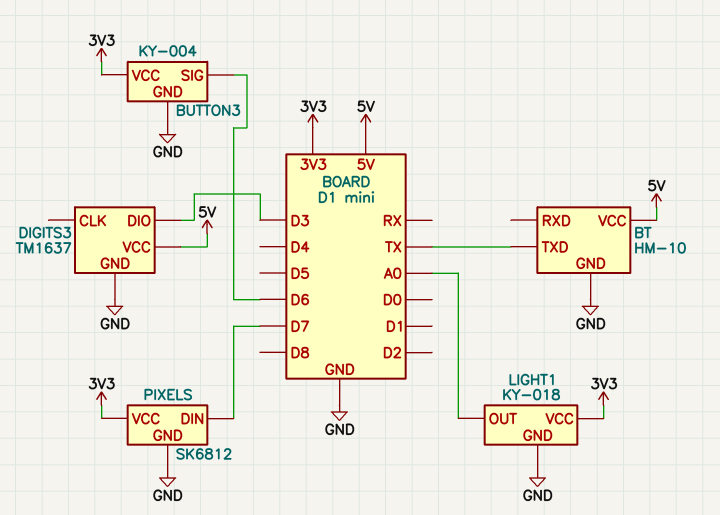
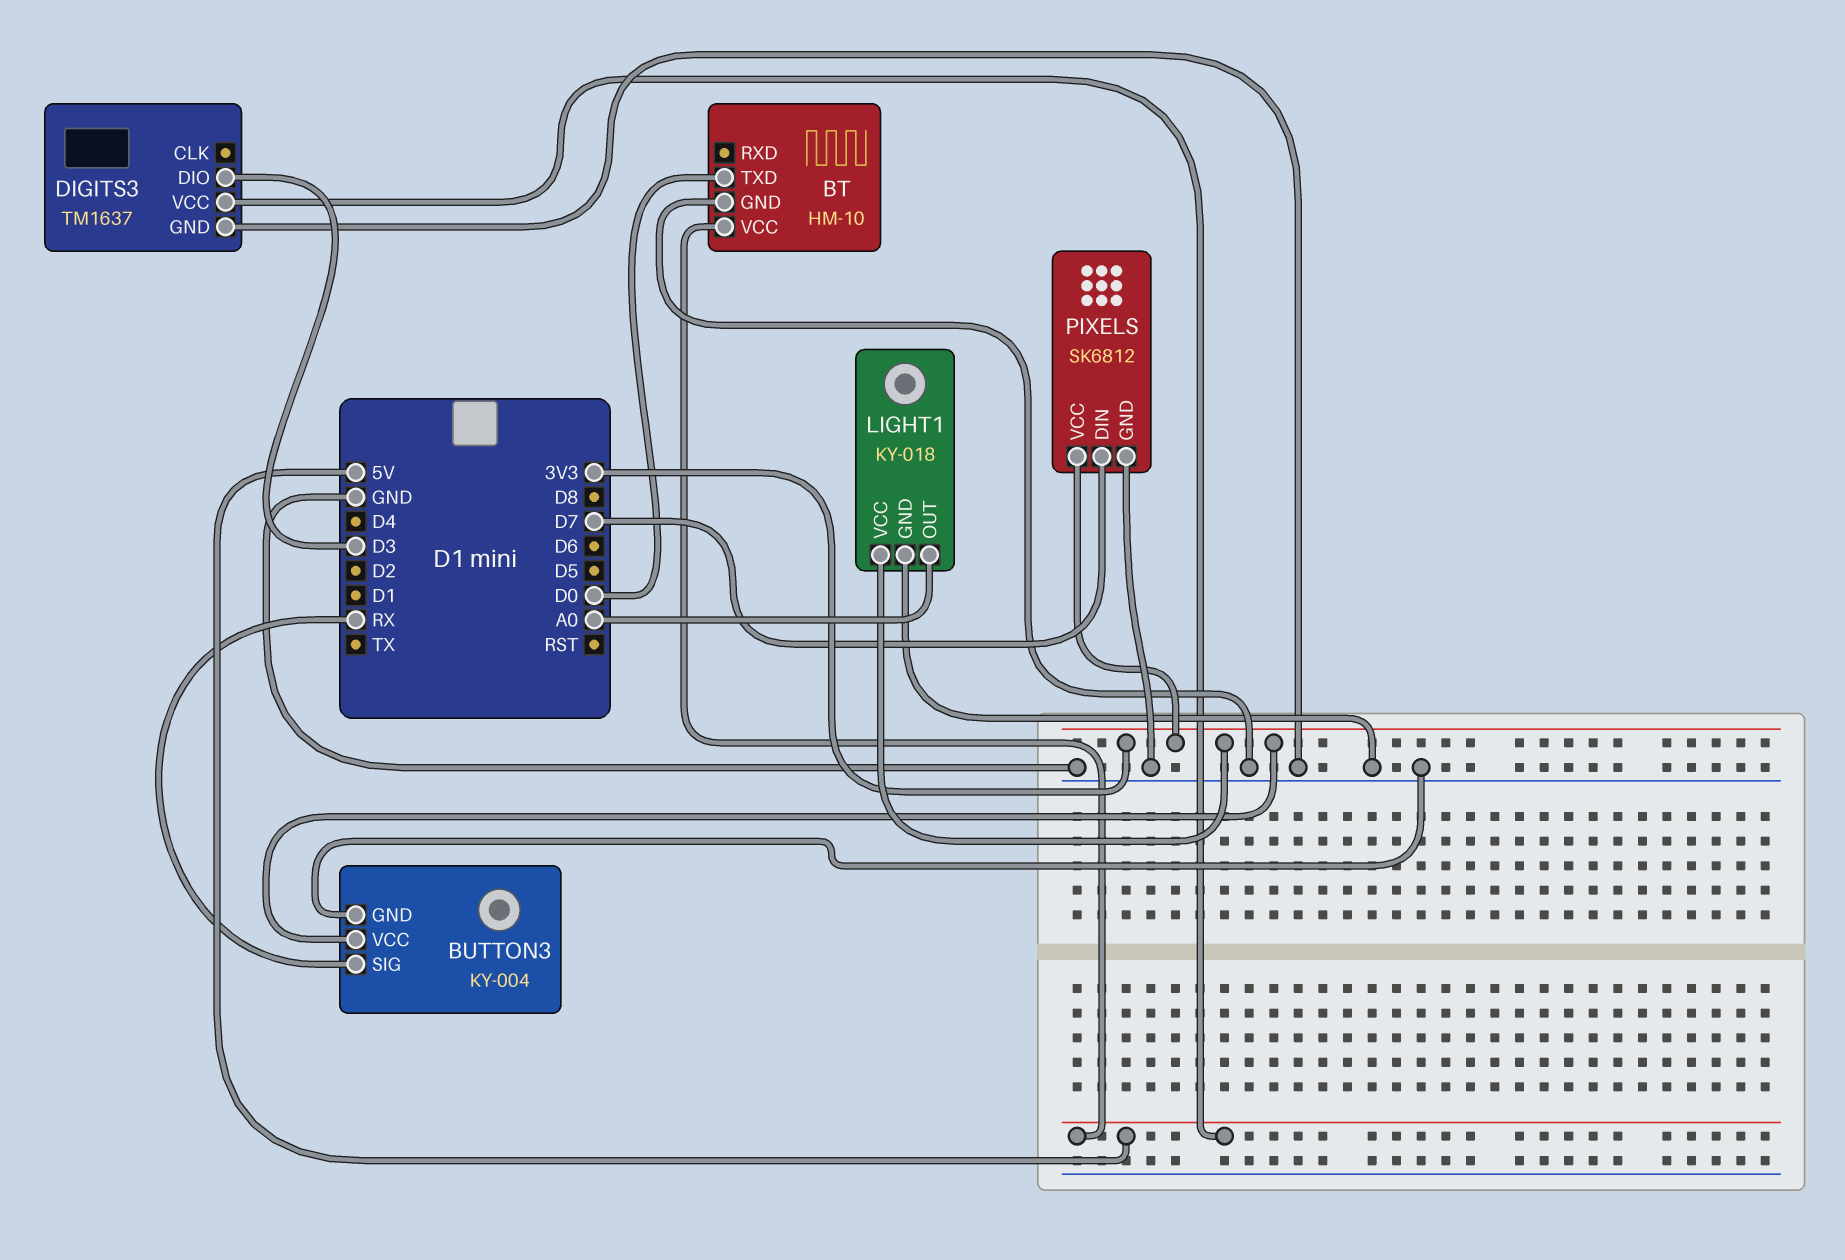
BT pin TXD: TX -> D0
BUTTON3 pin SIG: D6 -> RX

